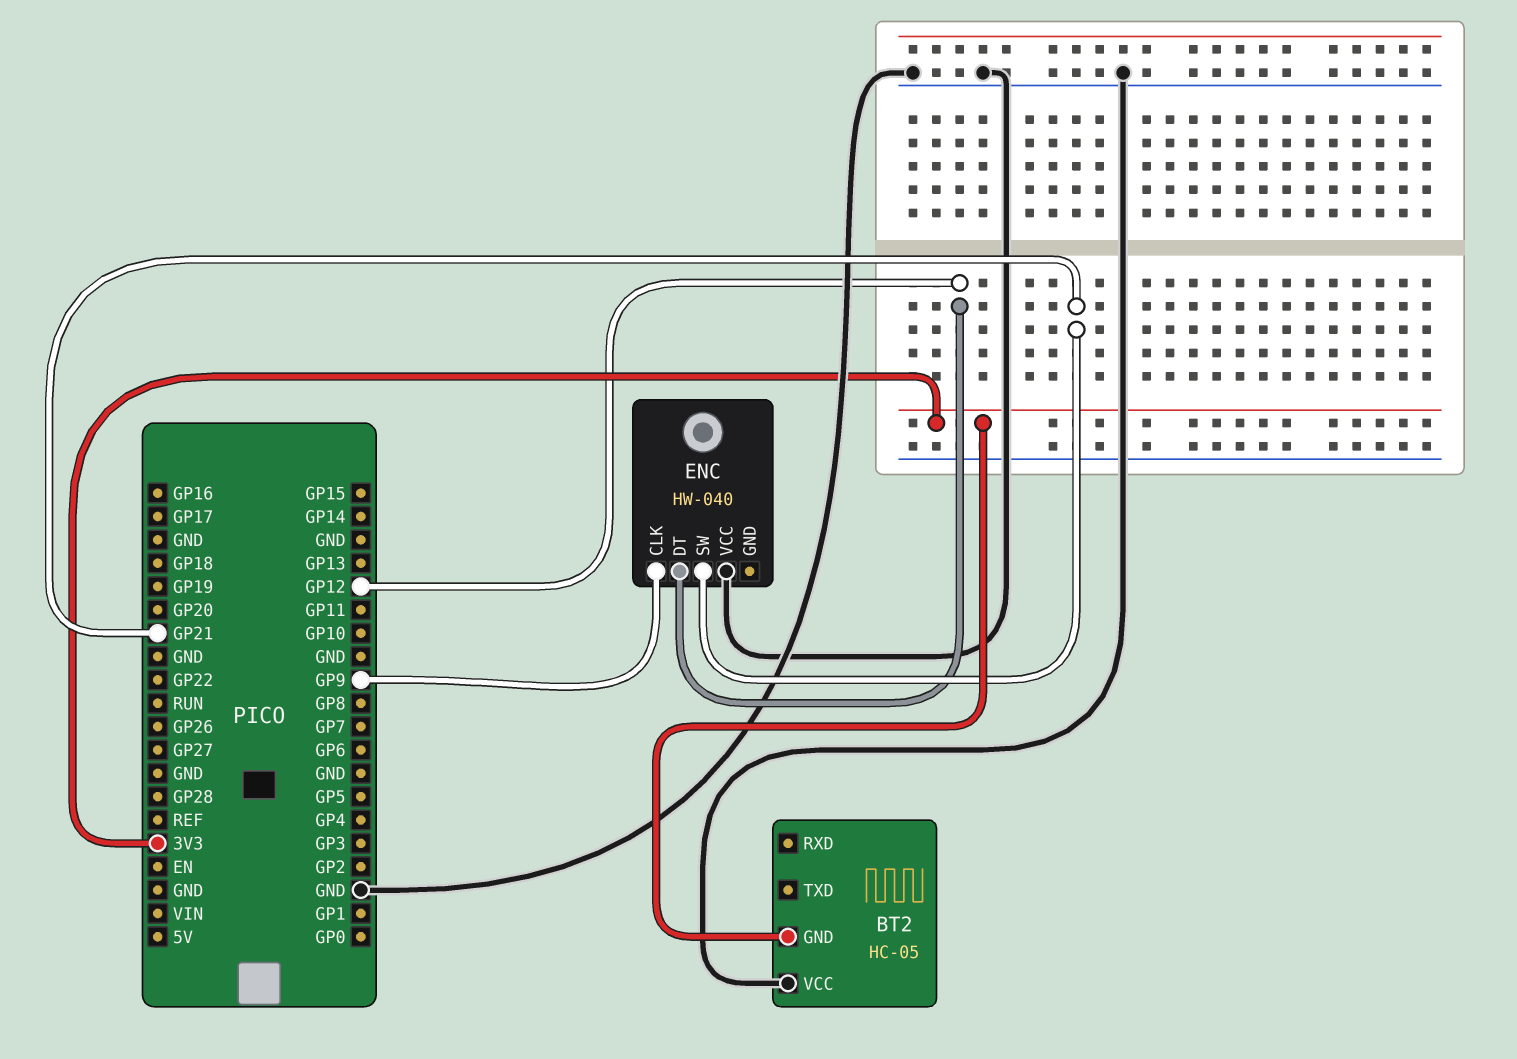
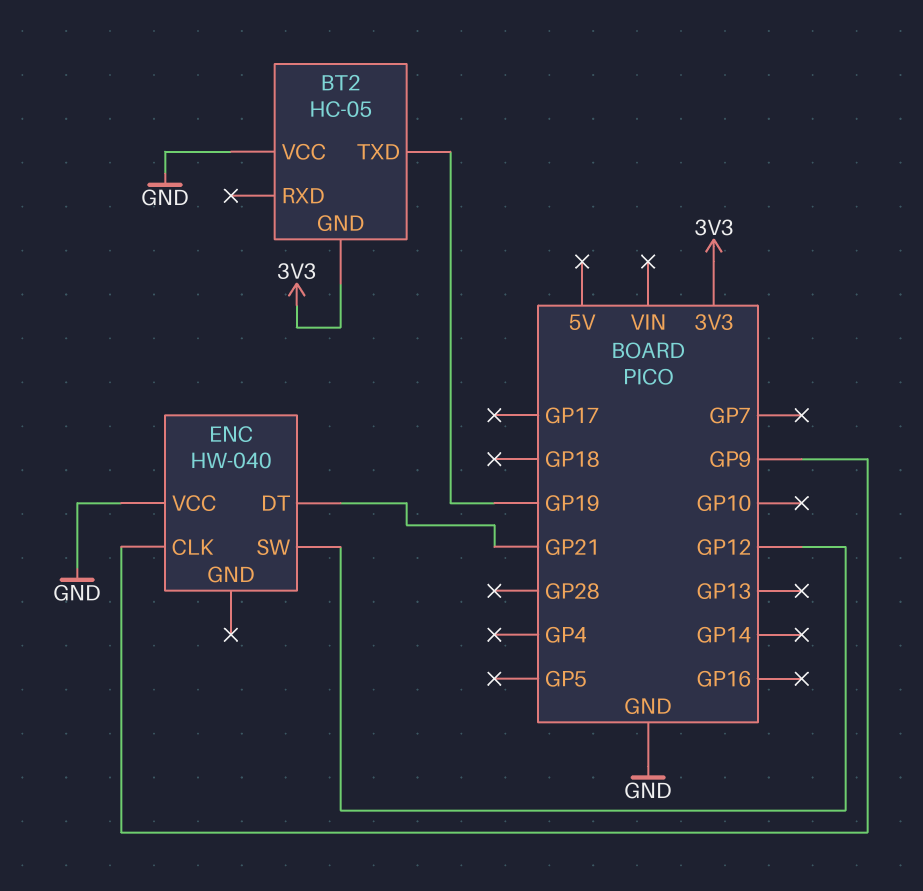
BT2 pin TXD: none -> GP19
ENC pin DT: GP12 -> GP21
ENC pin SW: GP21 -> GP12

